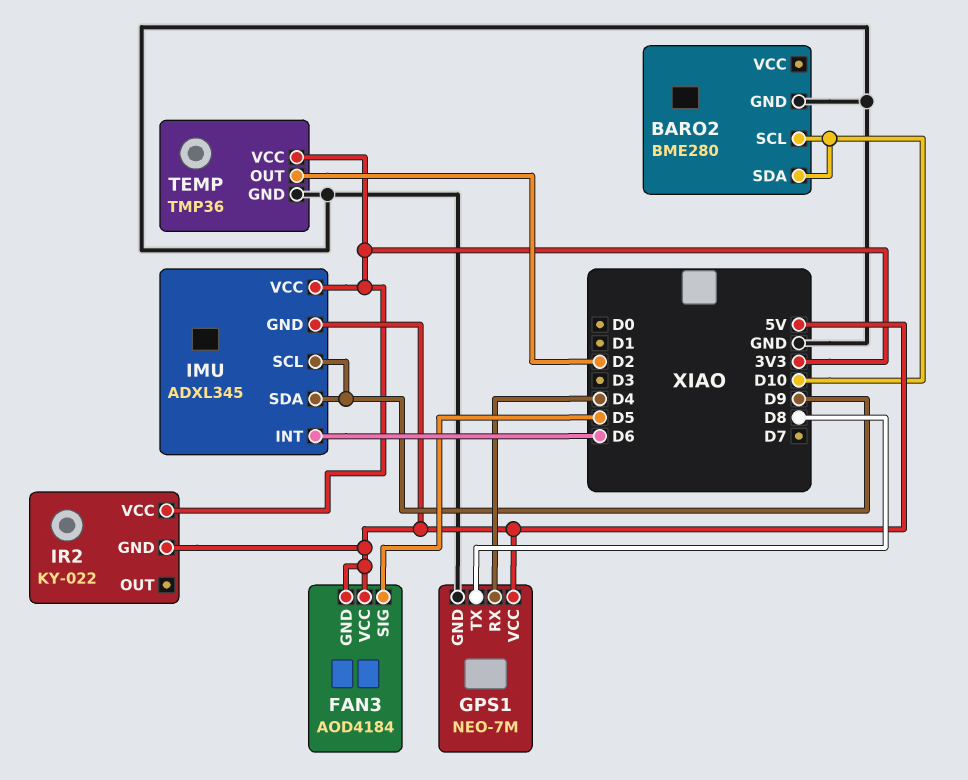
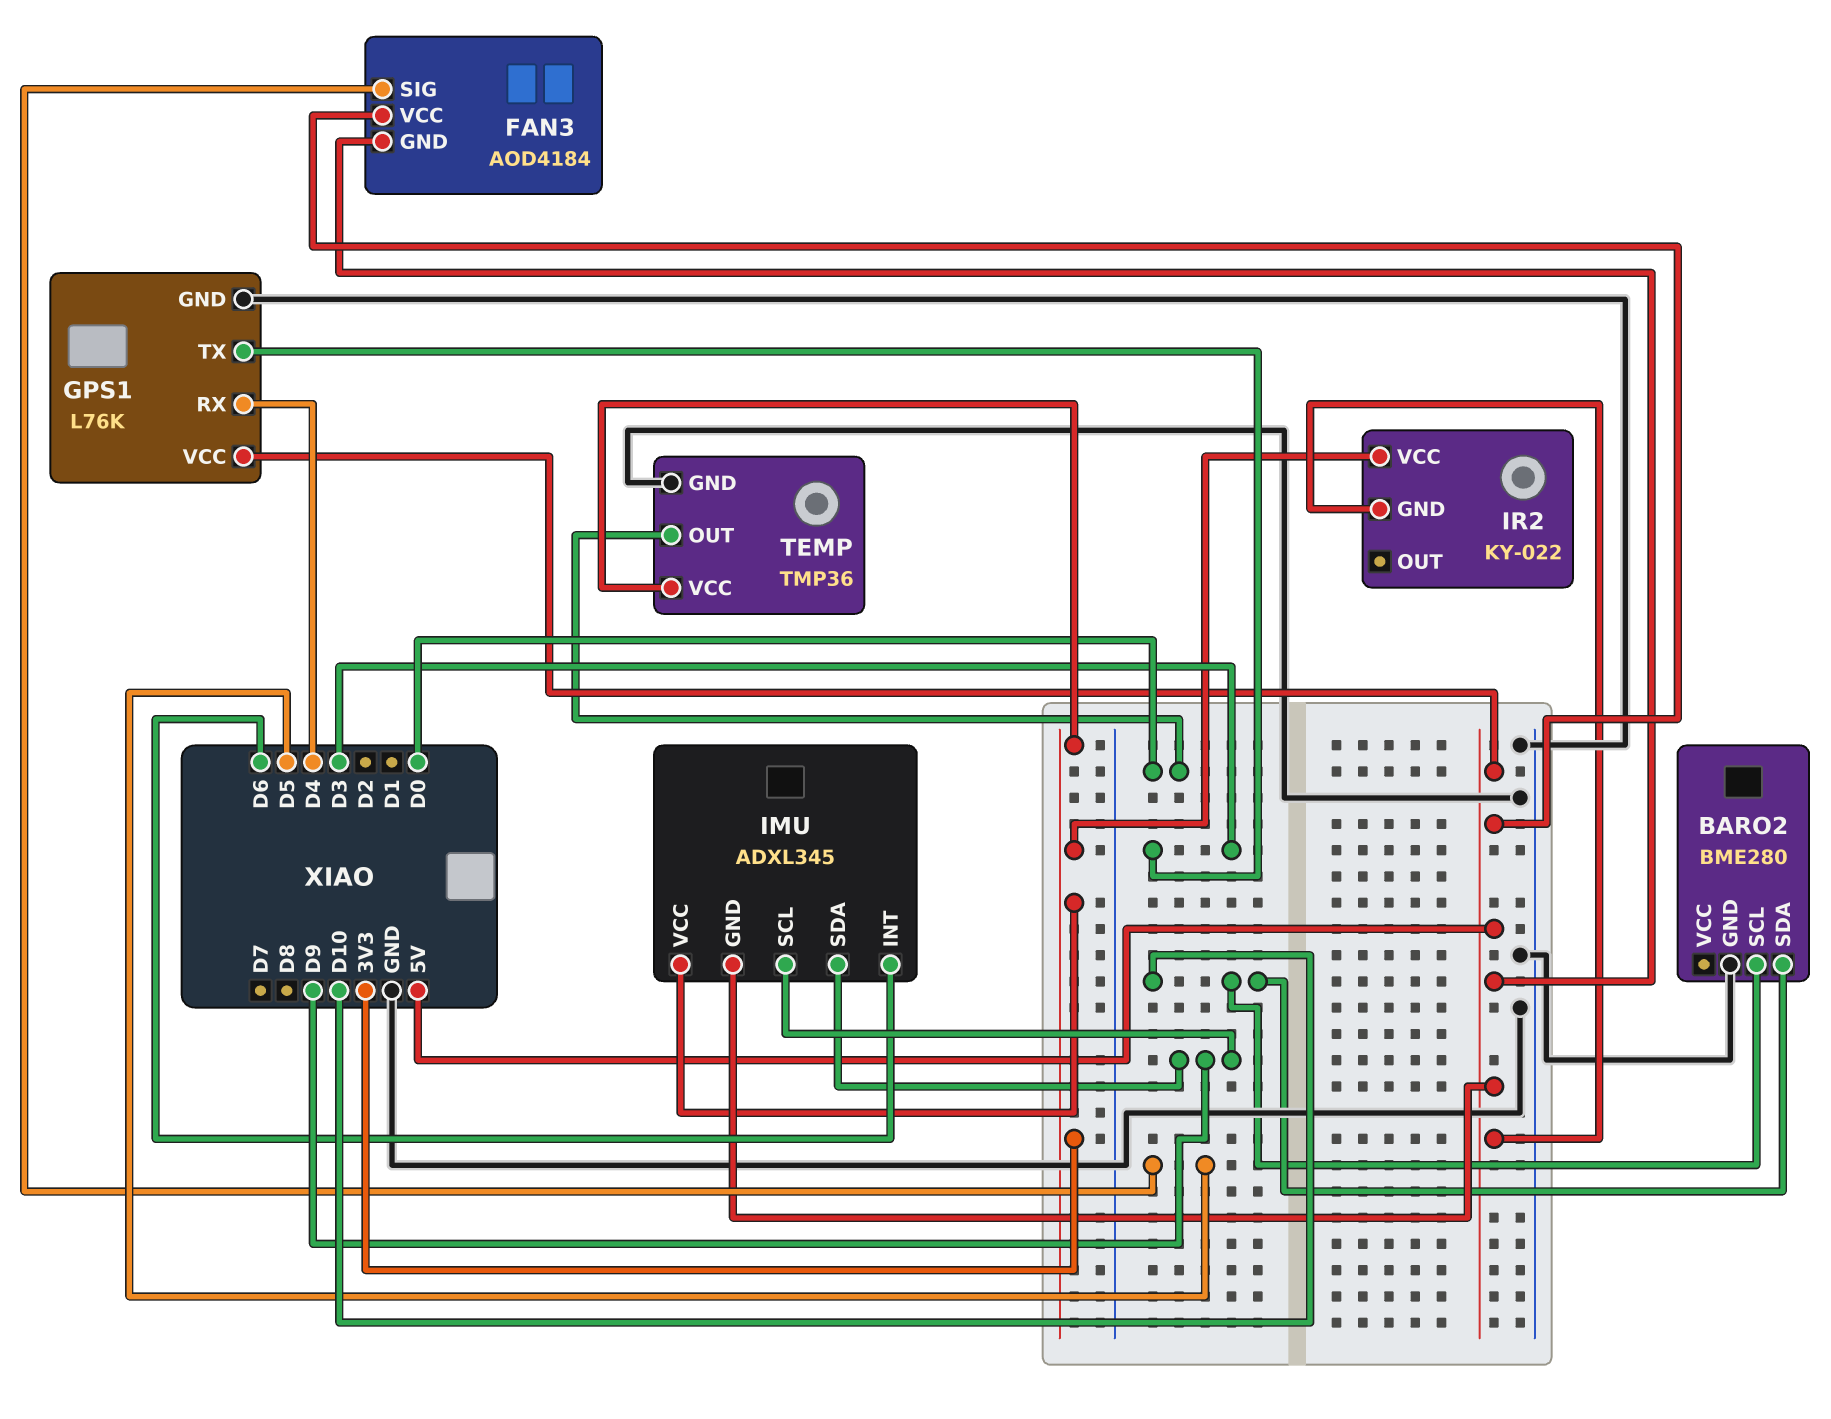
GPS1: NEO-7M -> L76K
GPS1 pin TX: D8 -> D3
TEMP pin OUT: D2 -> D0

